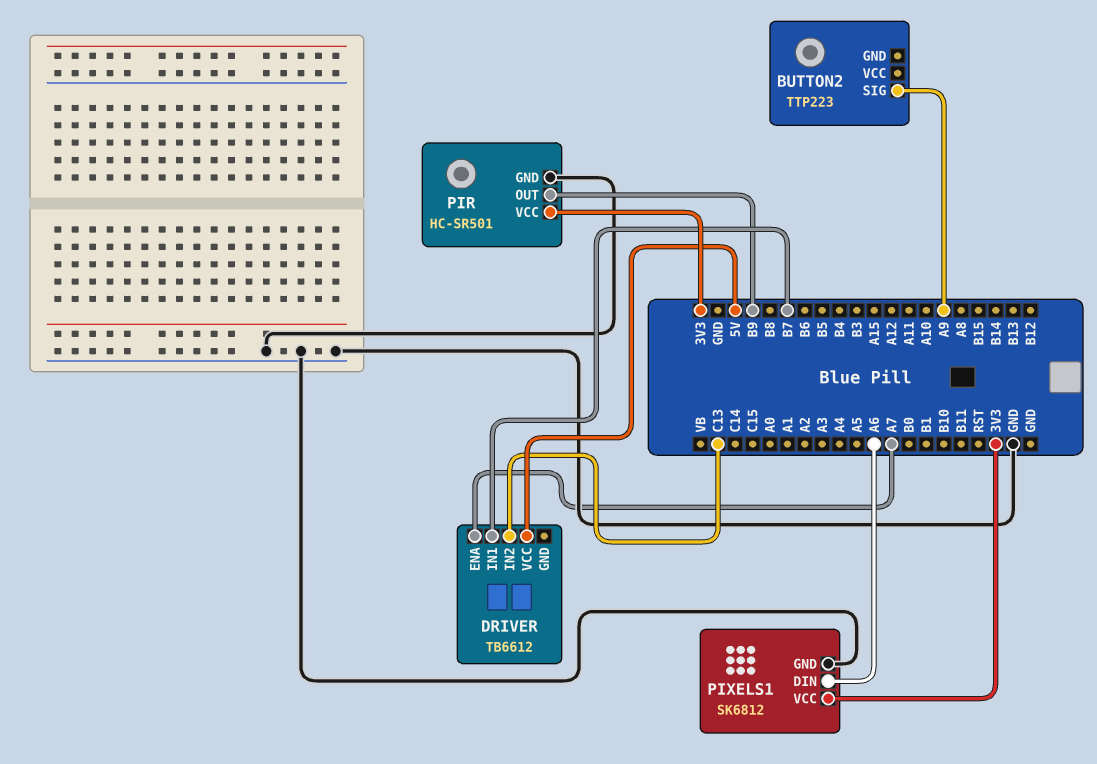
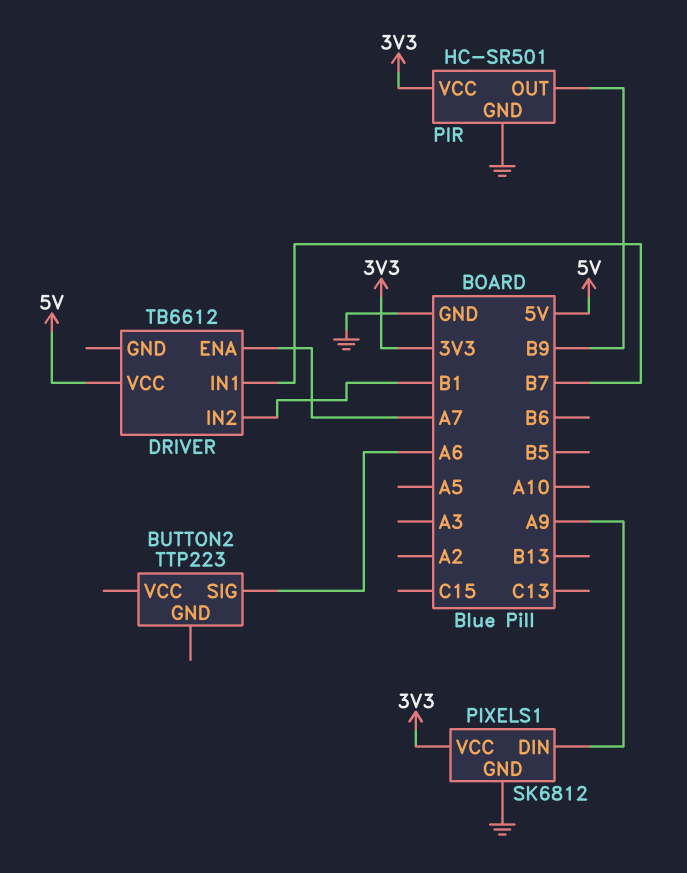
BUTTON2 pin SIG: A9 -> A6
DRIVER pin IN2: C13 -> B1
PIXELS1 pin DIN: A6 -> A9

